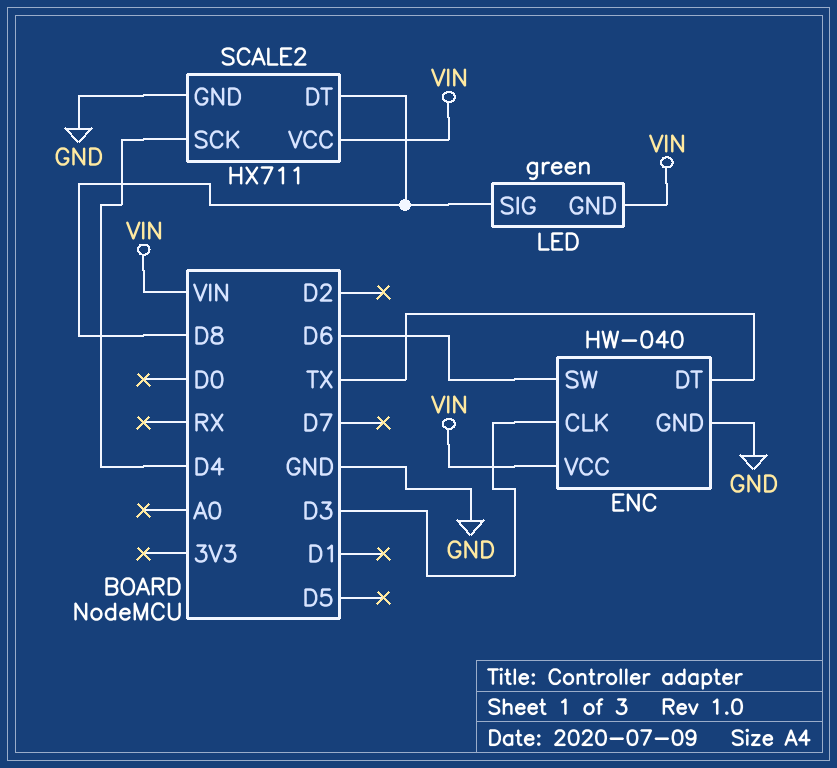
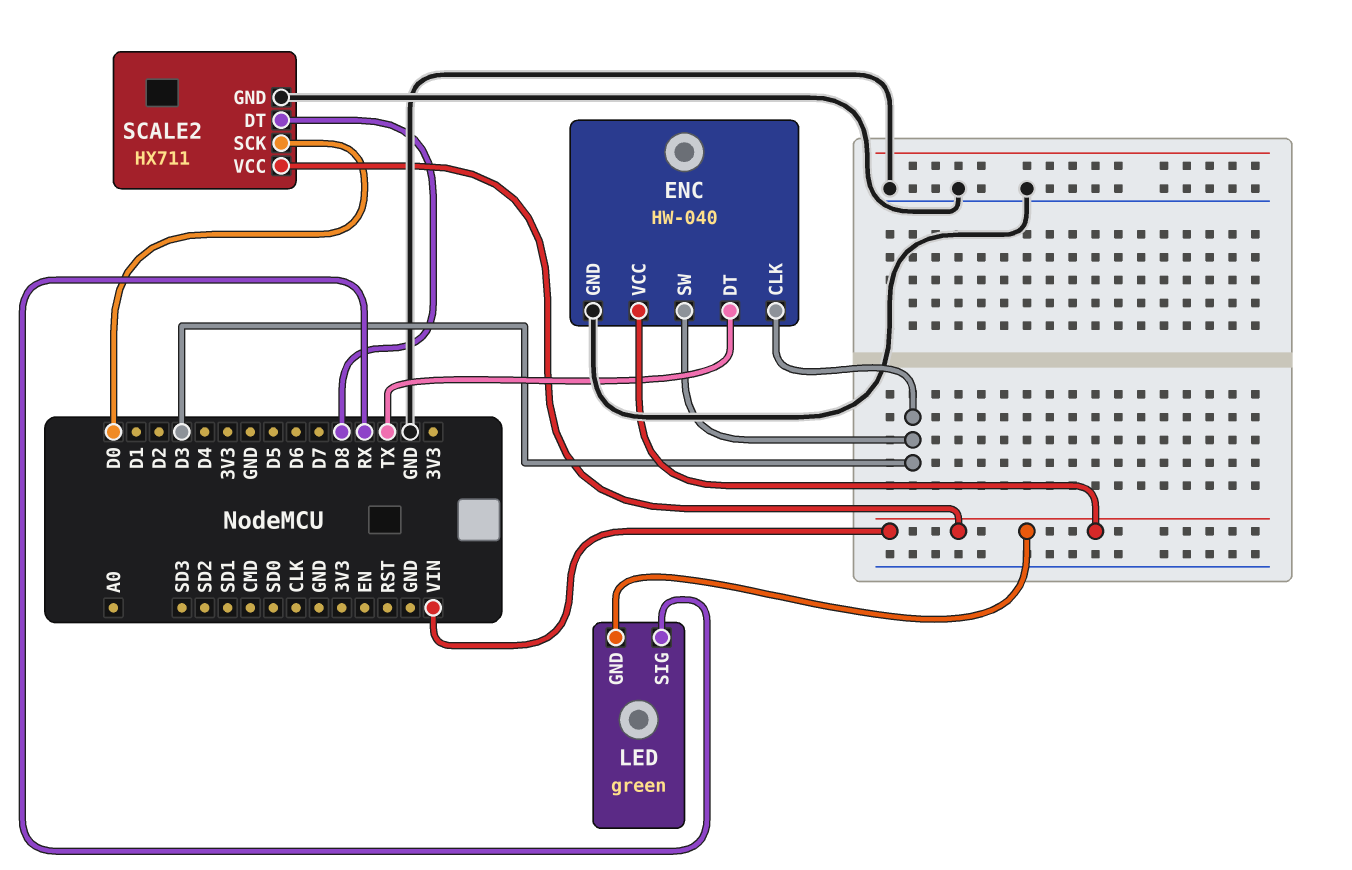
ENC pin SW: D6 -> D3
LED pin SIG: D8 -> RX
SCALE2 pin SCK: D4 -> D0

